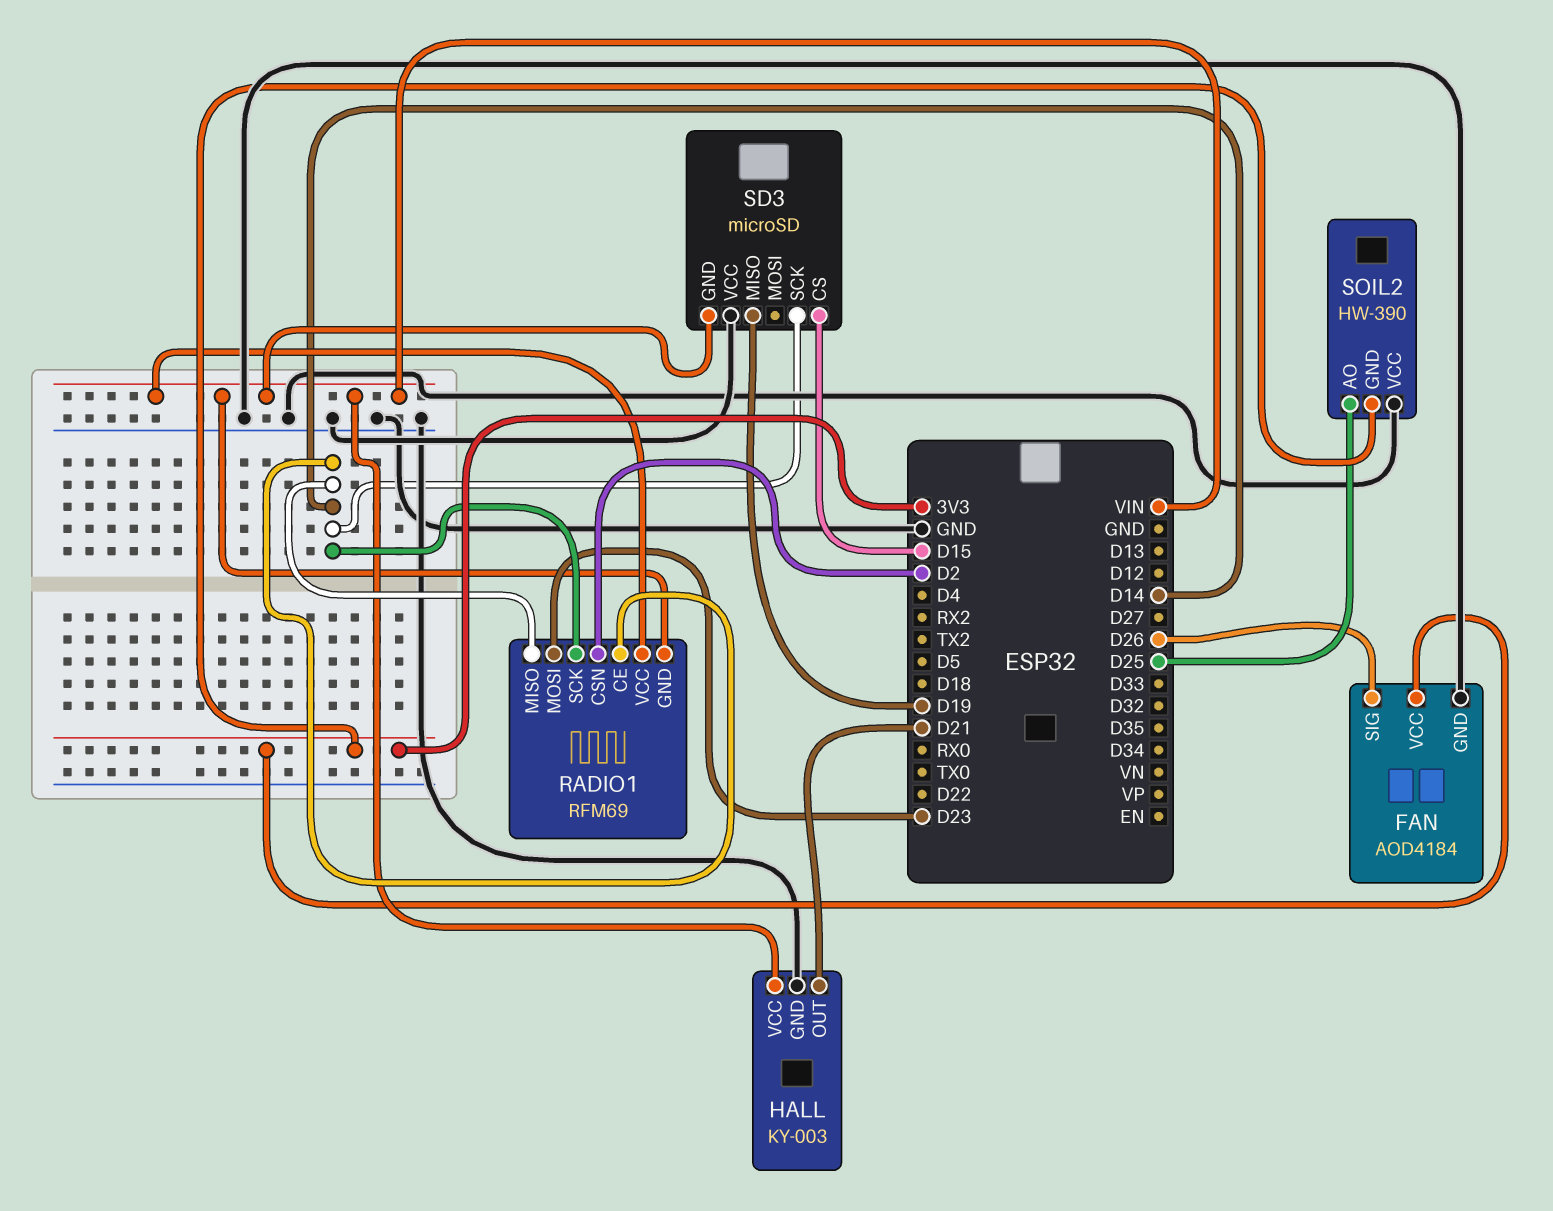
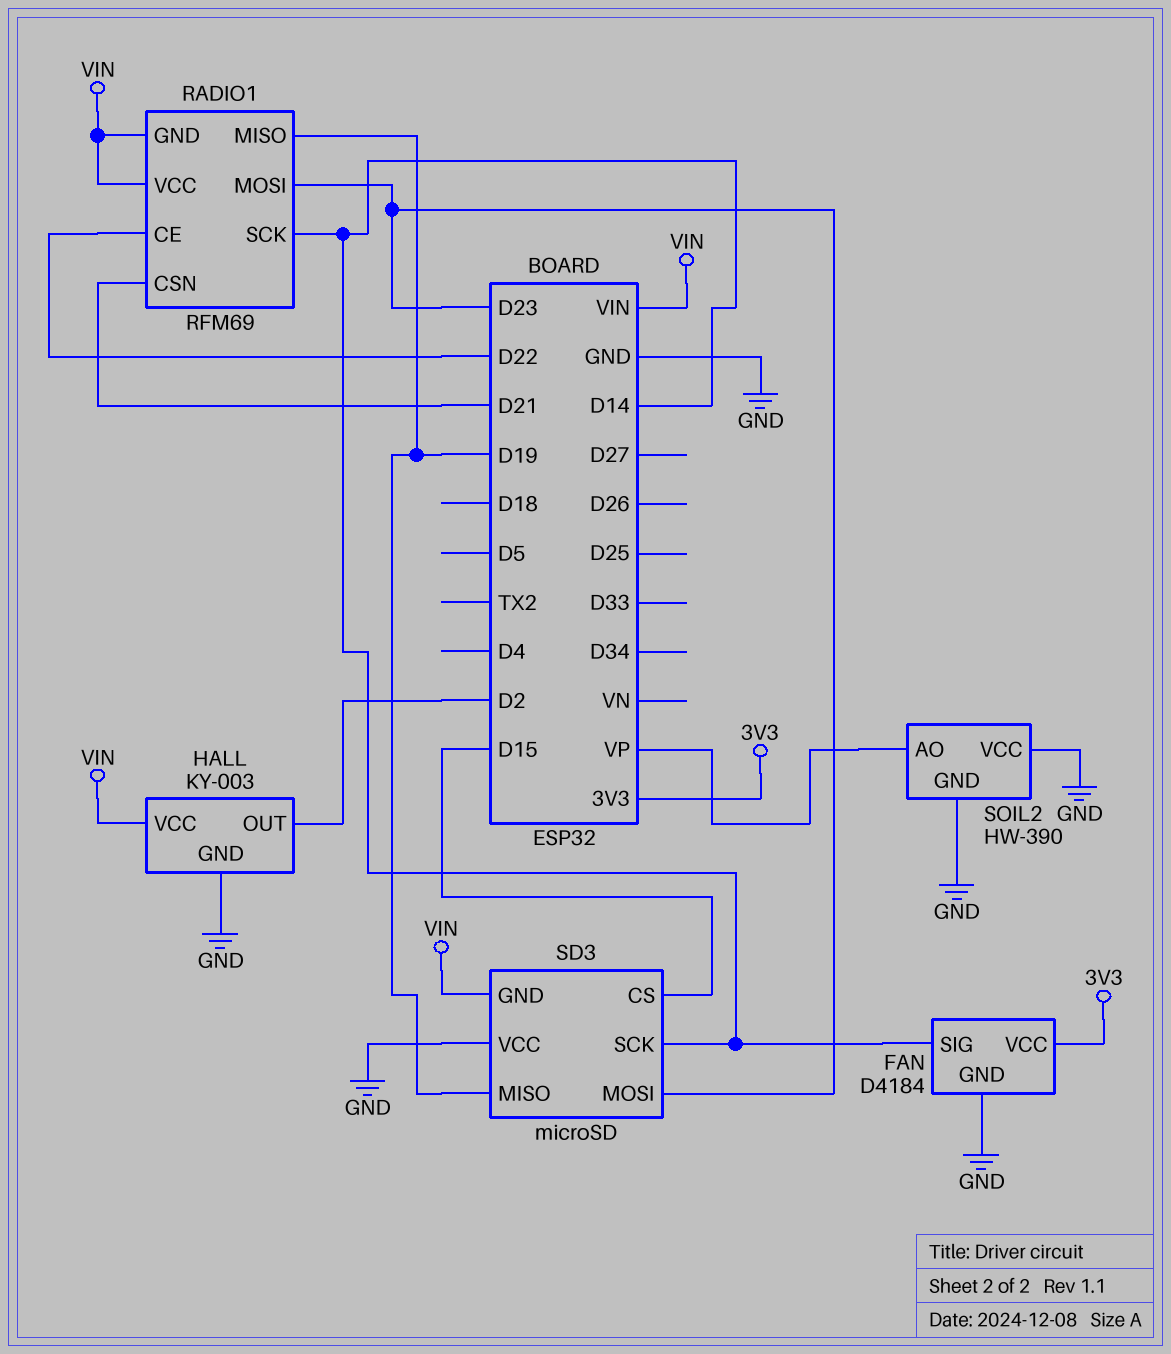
FAN: AOD4184 -> D4184
FAN pin SIG: D26 -> D14
HALL pin OUT: D21 -> D2
RADIO1 pin CE: D14 -> D22
RADIO1 pin CSN: D2 -> D21
RADIO1 pin MISO: D14 -> D19
SD3 pin MOSI: none -> D23
SOIL2 pin AO: D25 -> VP
SOIL2 pin GND: 3V3 -> GND

